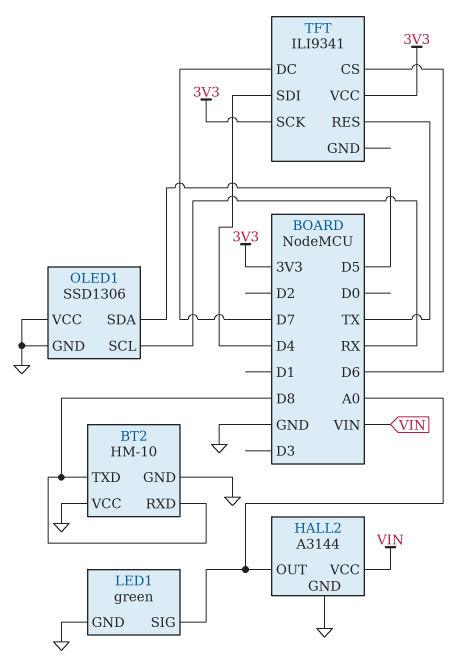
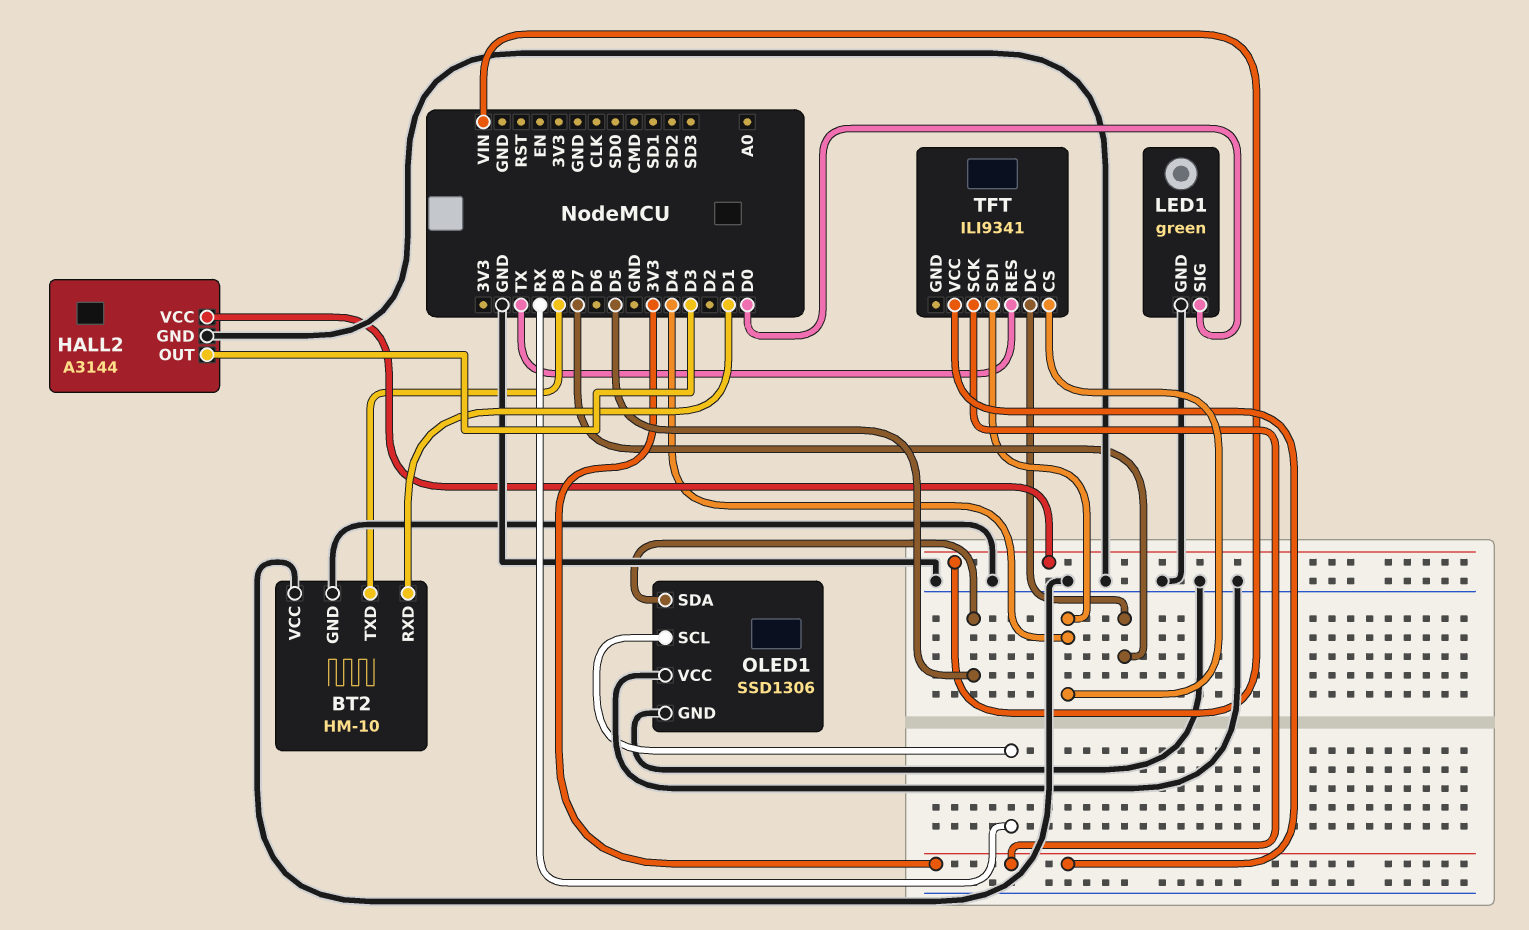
BT2 pin RXD: D8 -> D1
HALL2 pin OUT: A0 -> D3
LED1 pin SIG: A0 -> D0
TFT pin CS: D6 -> D4

